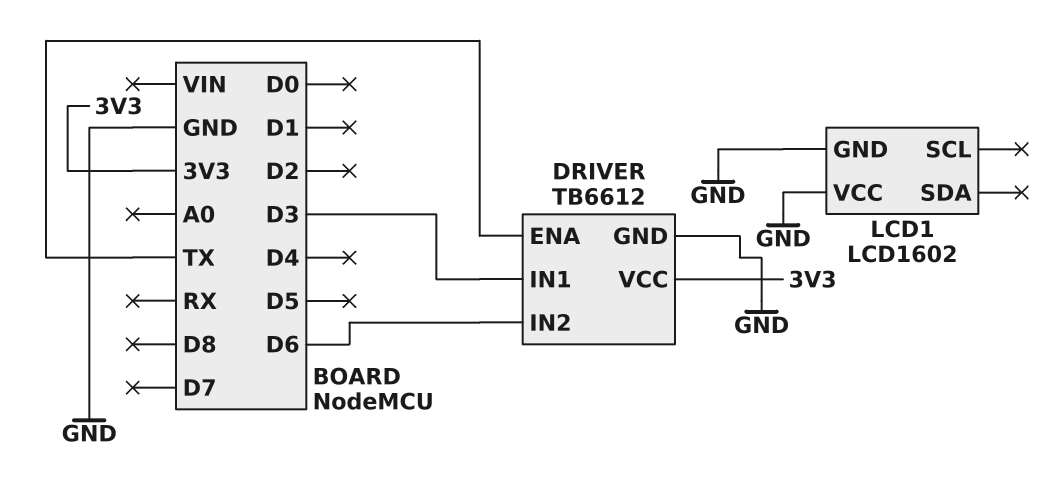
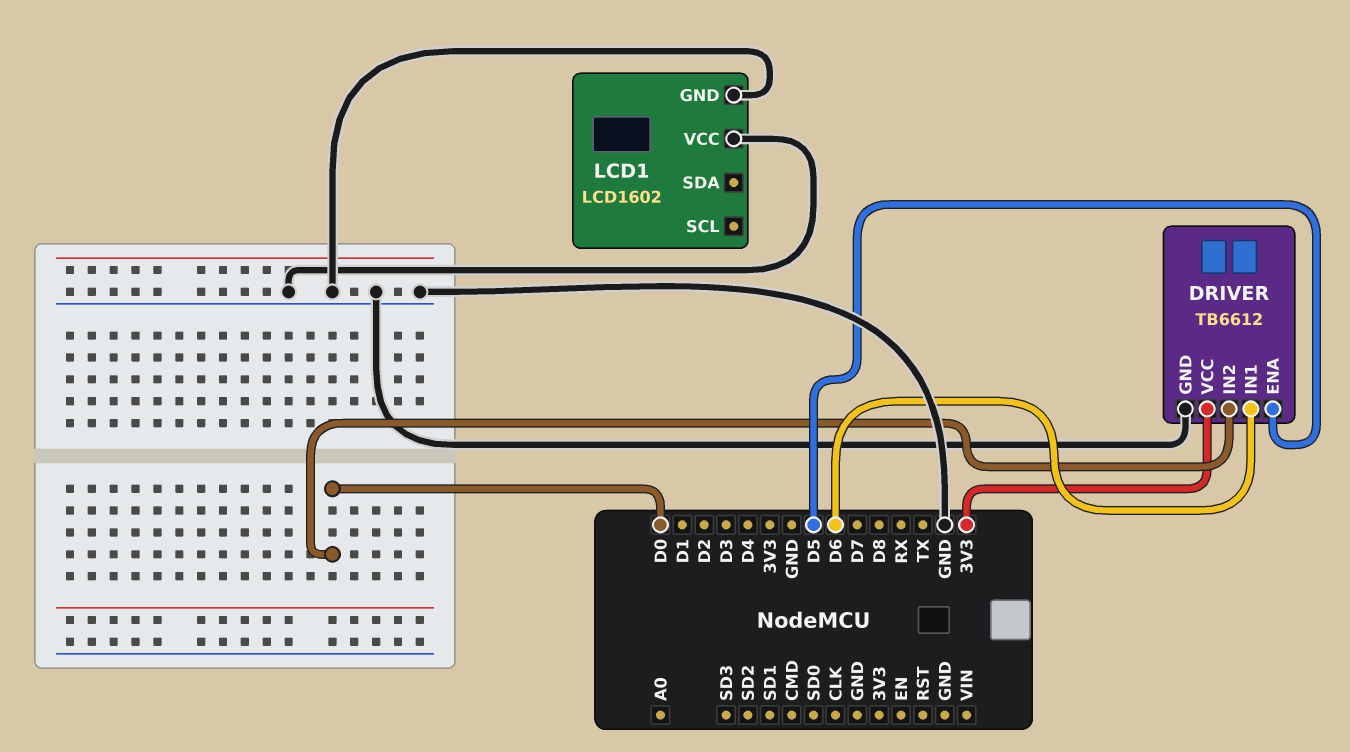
DRIVER pin ENA: TX -> D5
DRIVER pin IN1: D3 -> D6
DRIVER pin IN2: D6 -> D0

